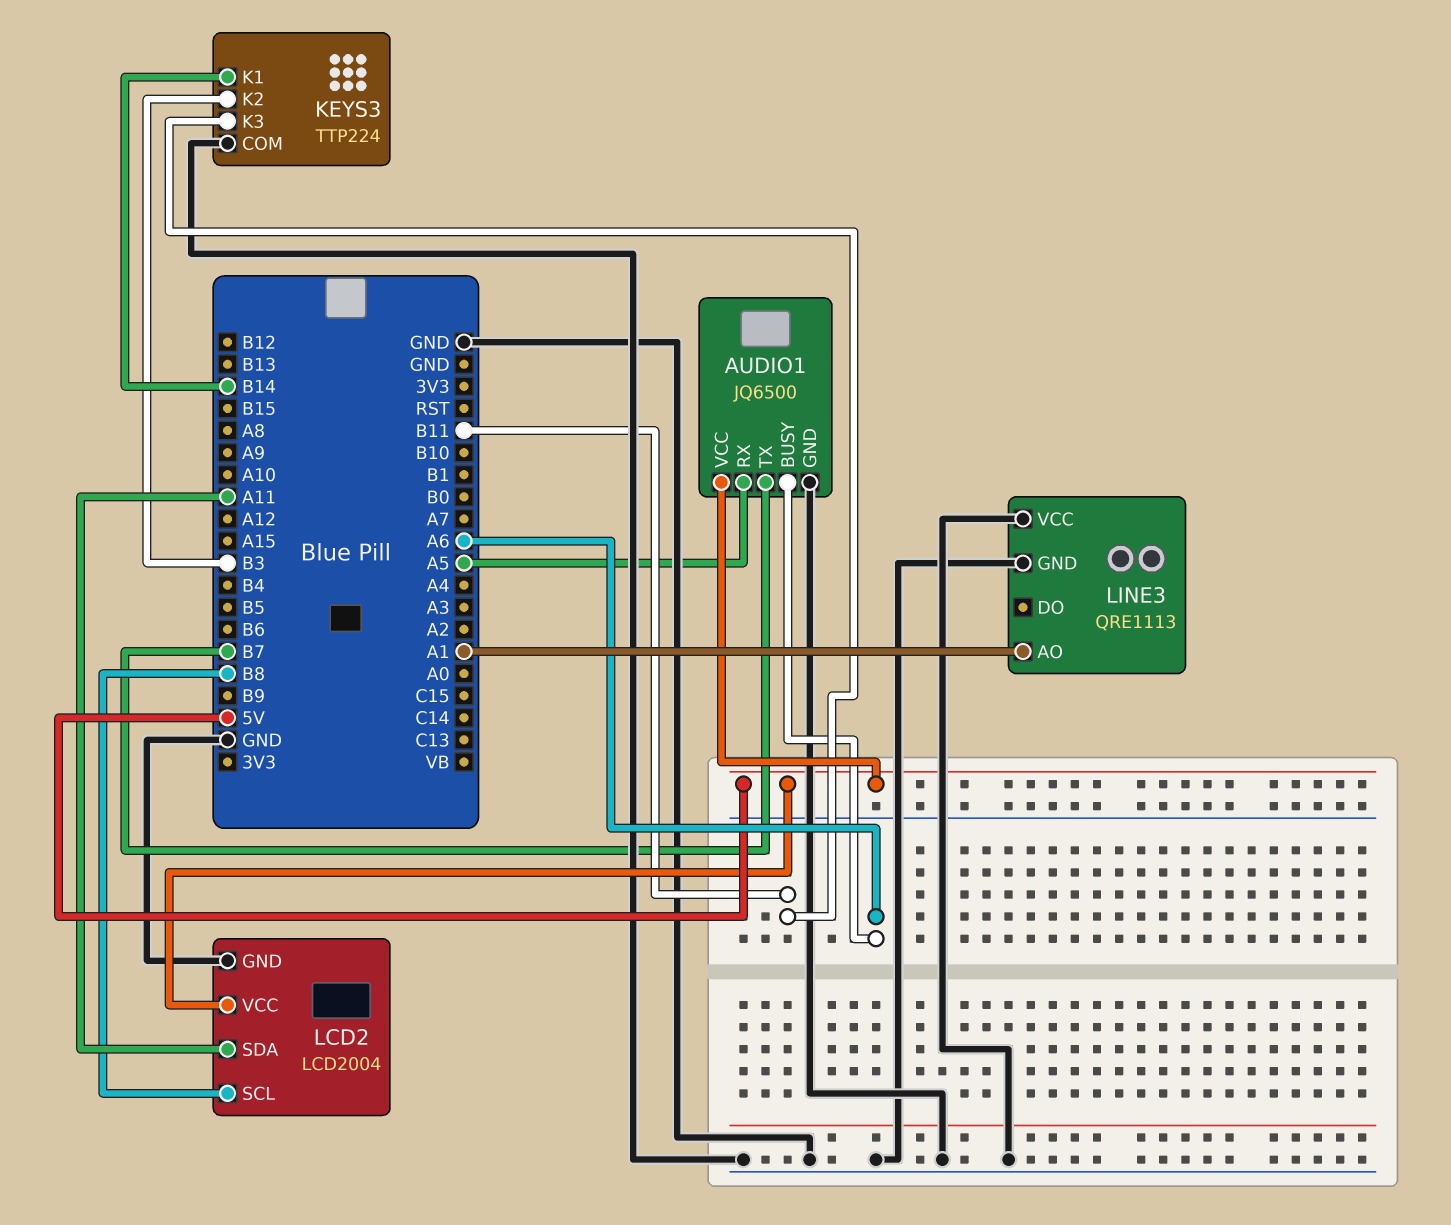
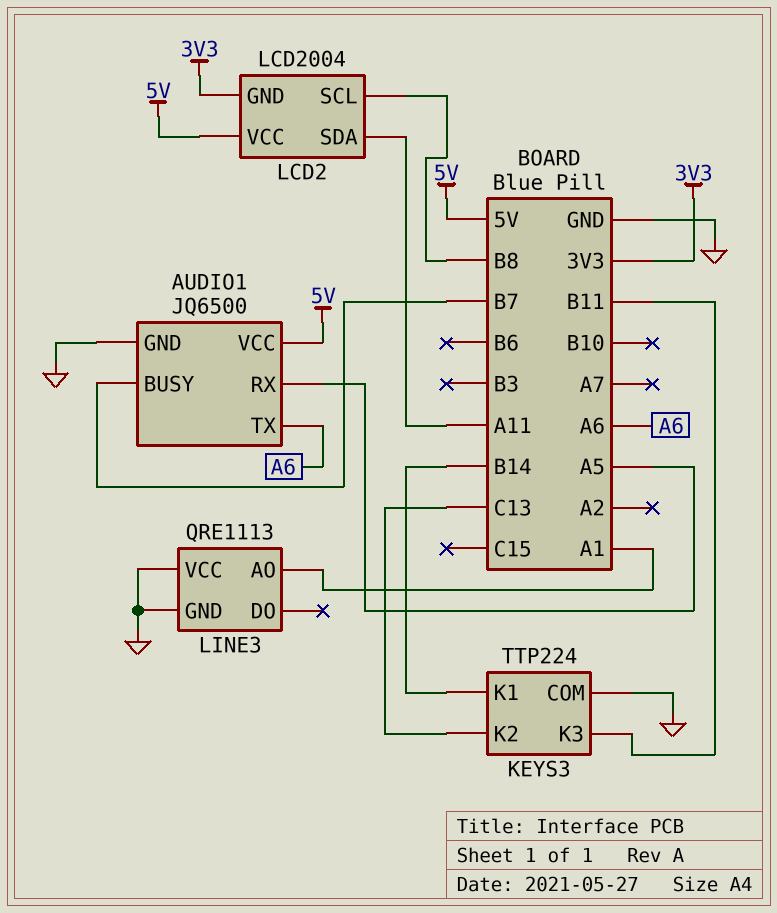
AUDIO1 pin BUSY: A6 -> B7
AUDIO1 pin TX: B7 -> A6
KEYS3 pin K2: B3 -> C13
LCD2 pin GND: GND -> 3V3

